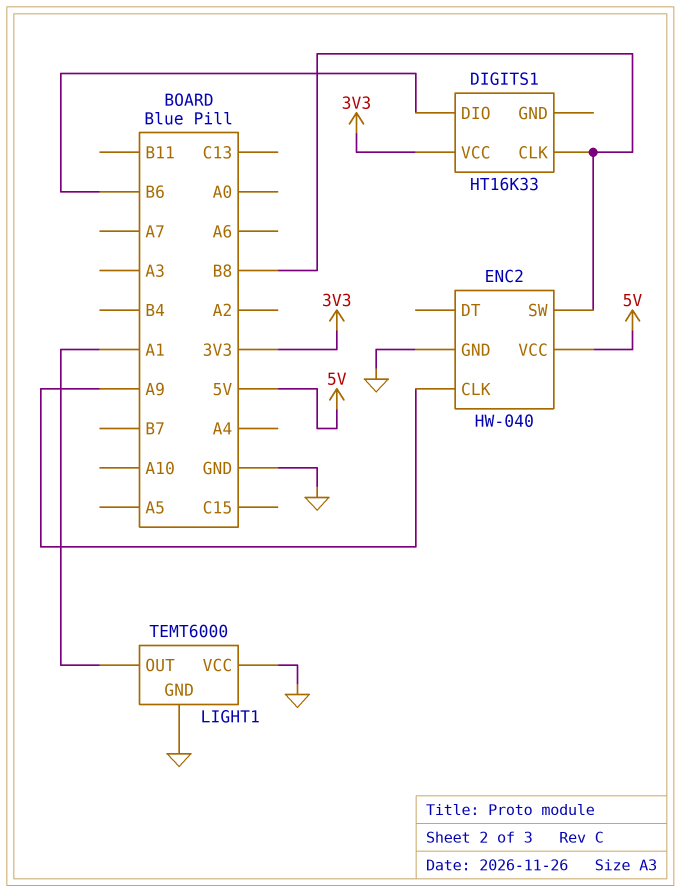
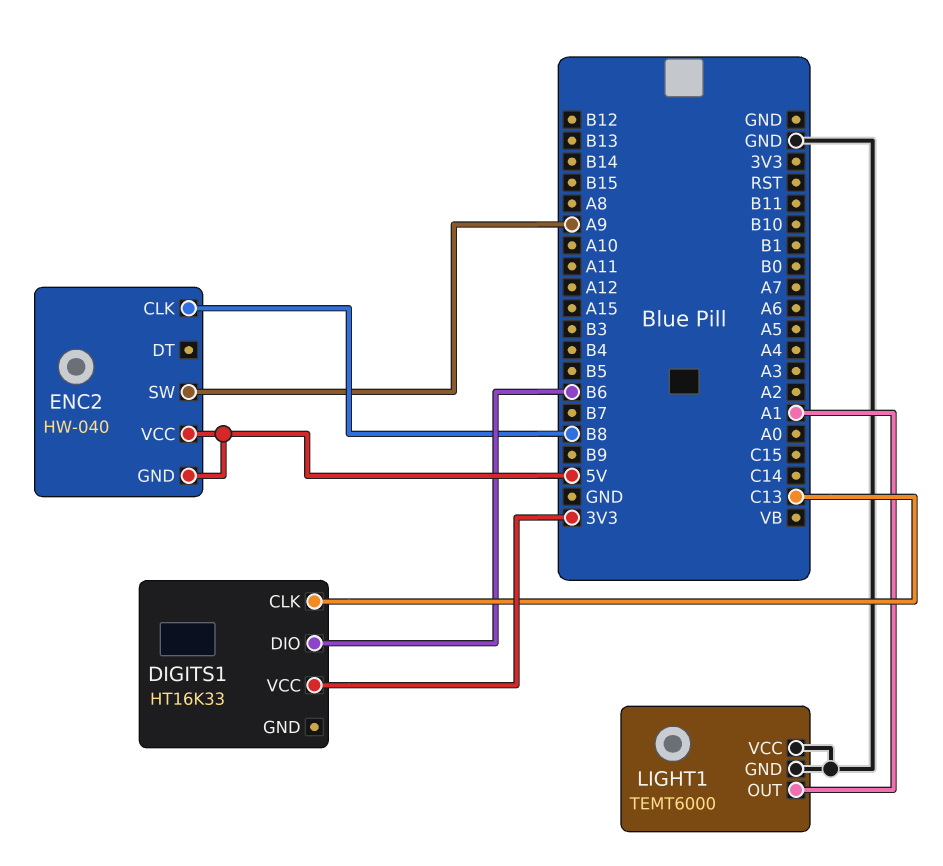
DIGITS1 pin CLK: B8 -> C13
ENC2 pin CLK: A9 -> B8
ENC2 pin GND: GND -> 5V
ENC2 pin SW: B8 -> A9

